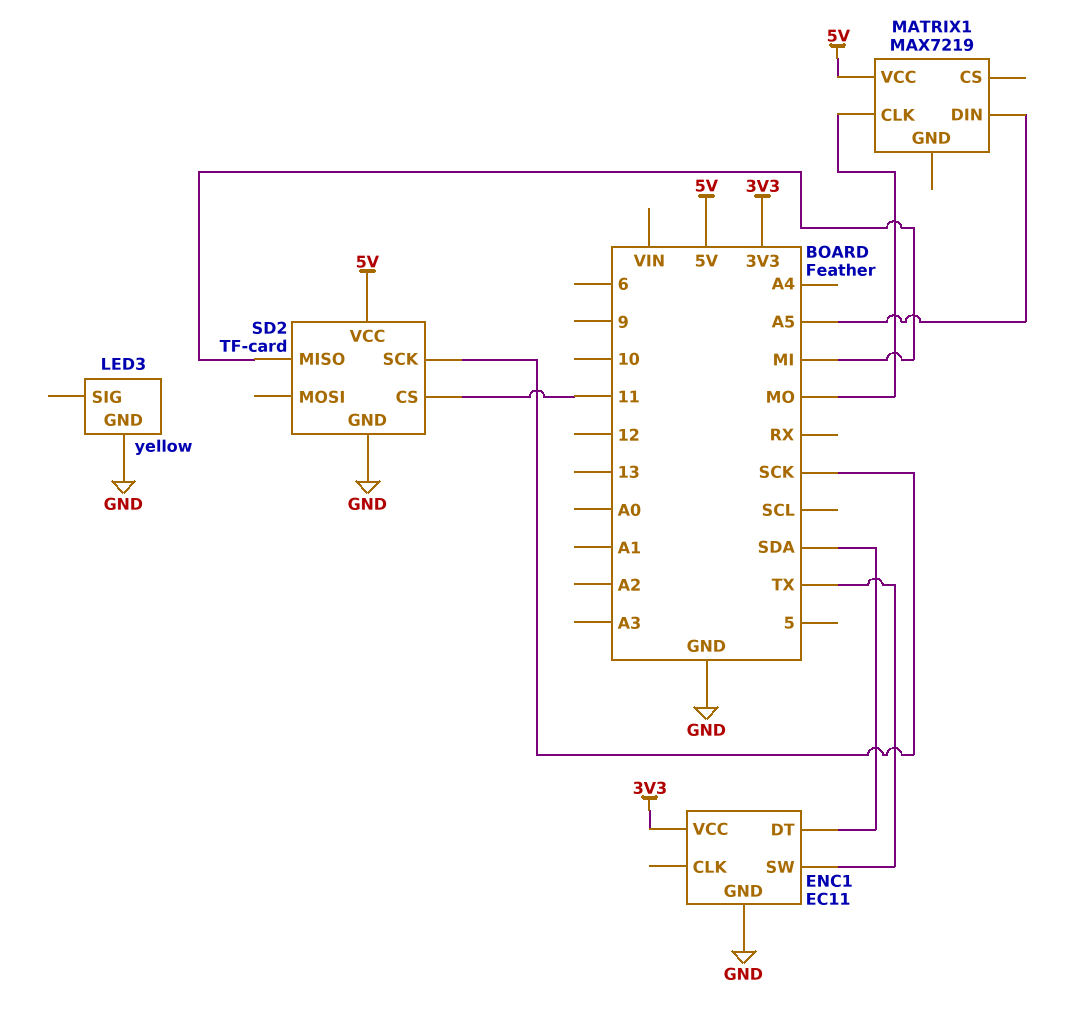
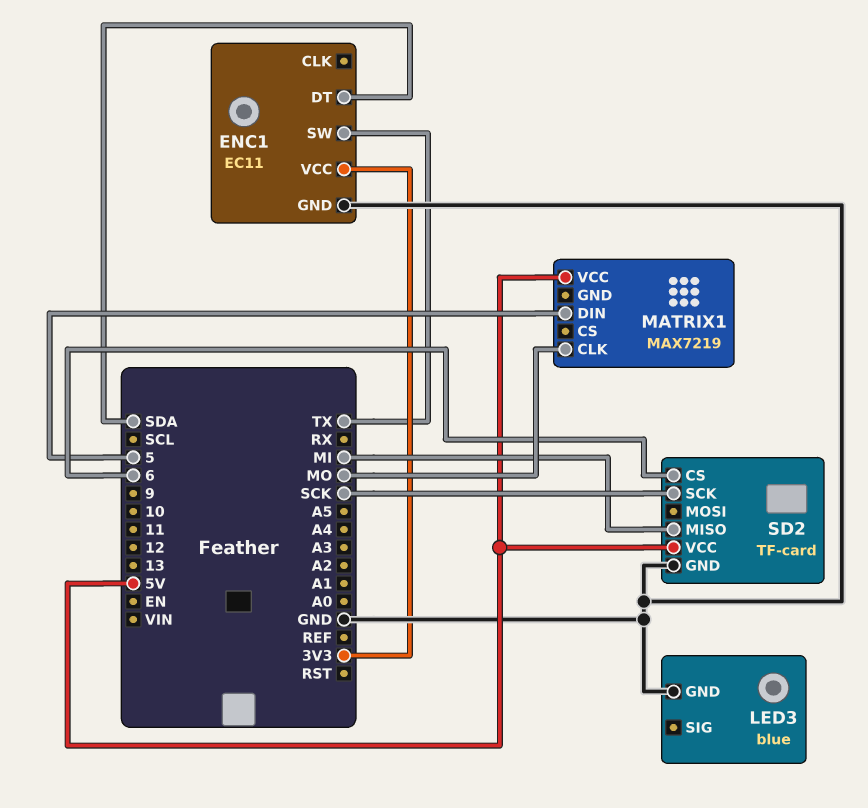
LED3: yellow -> blue
MATRIX1 pin DIN: A5 -> 5
SD2 pin CS: 11 -> 6

